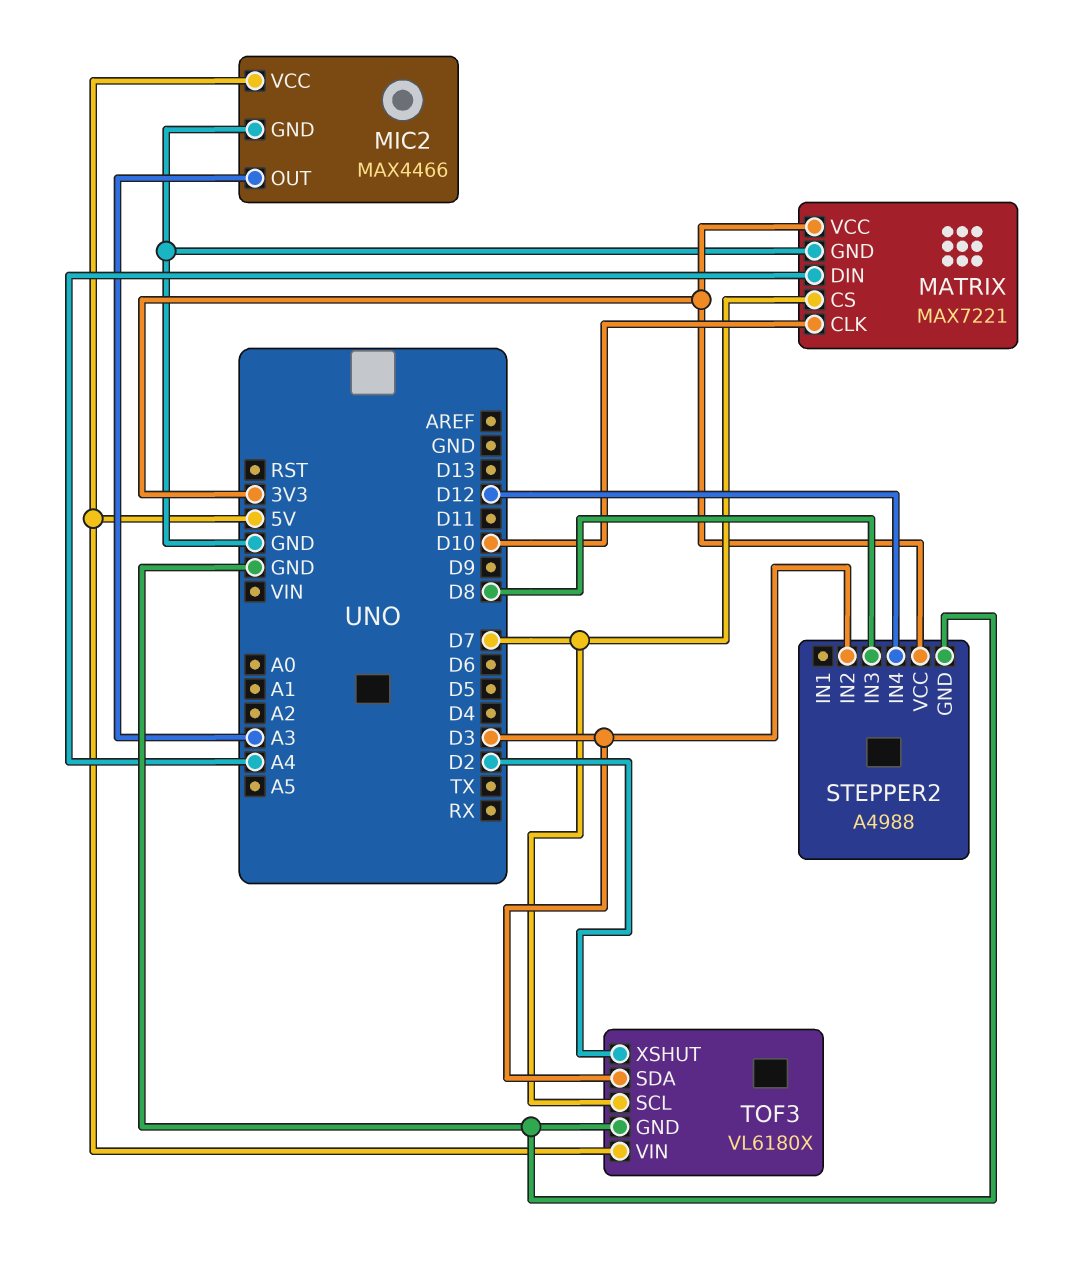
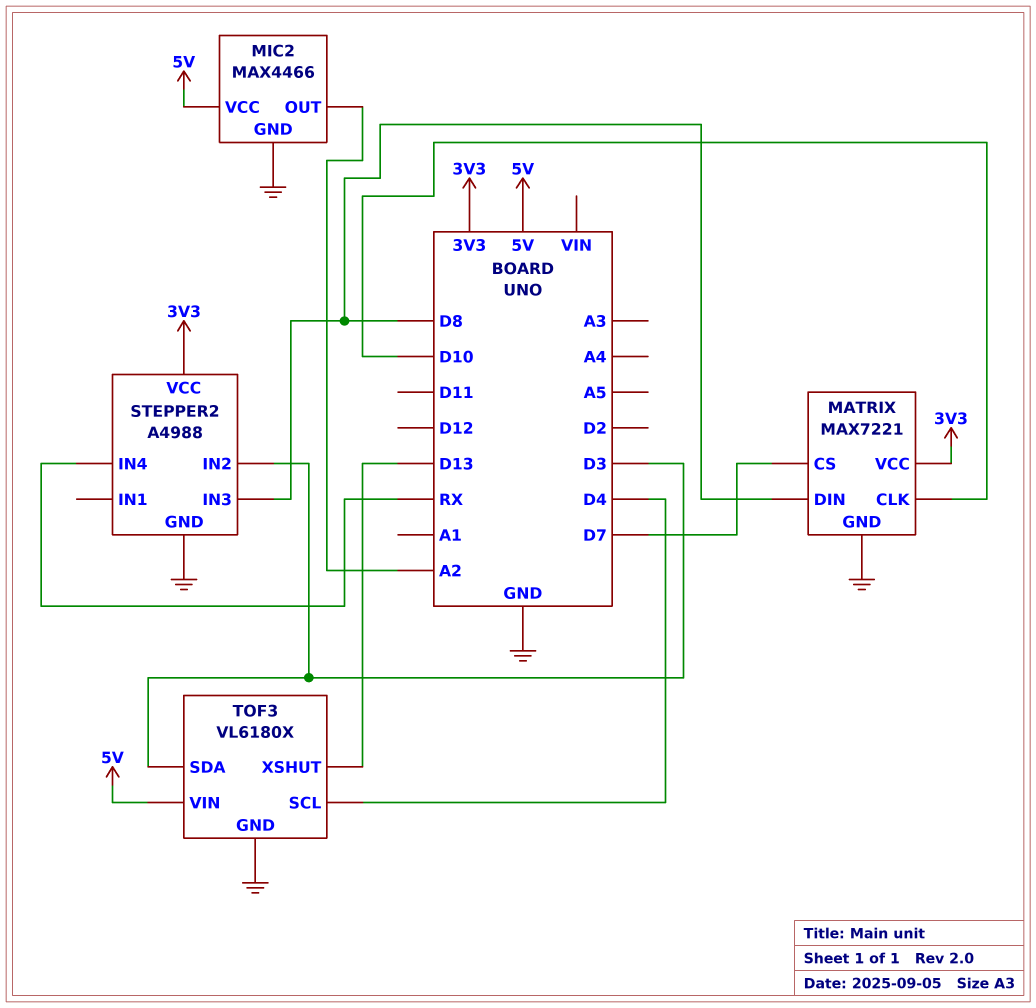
MATRIX pin DIN: A4 -> D8
MIC2 pin OUT: A3 -> A2
STEPPER2 pin IN4: D12 -> RX
TOF3 pin SCL: D7 -> D4
TOF3 pin XSHUT: D2 -> D13

